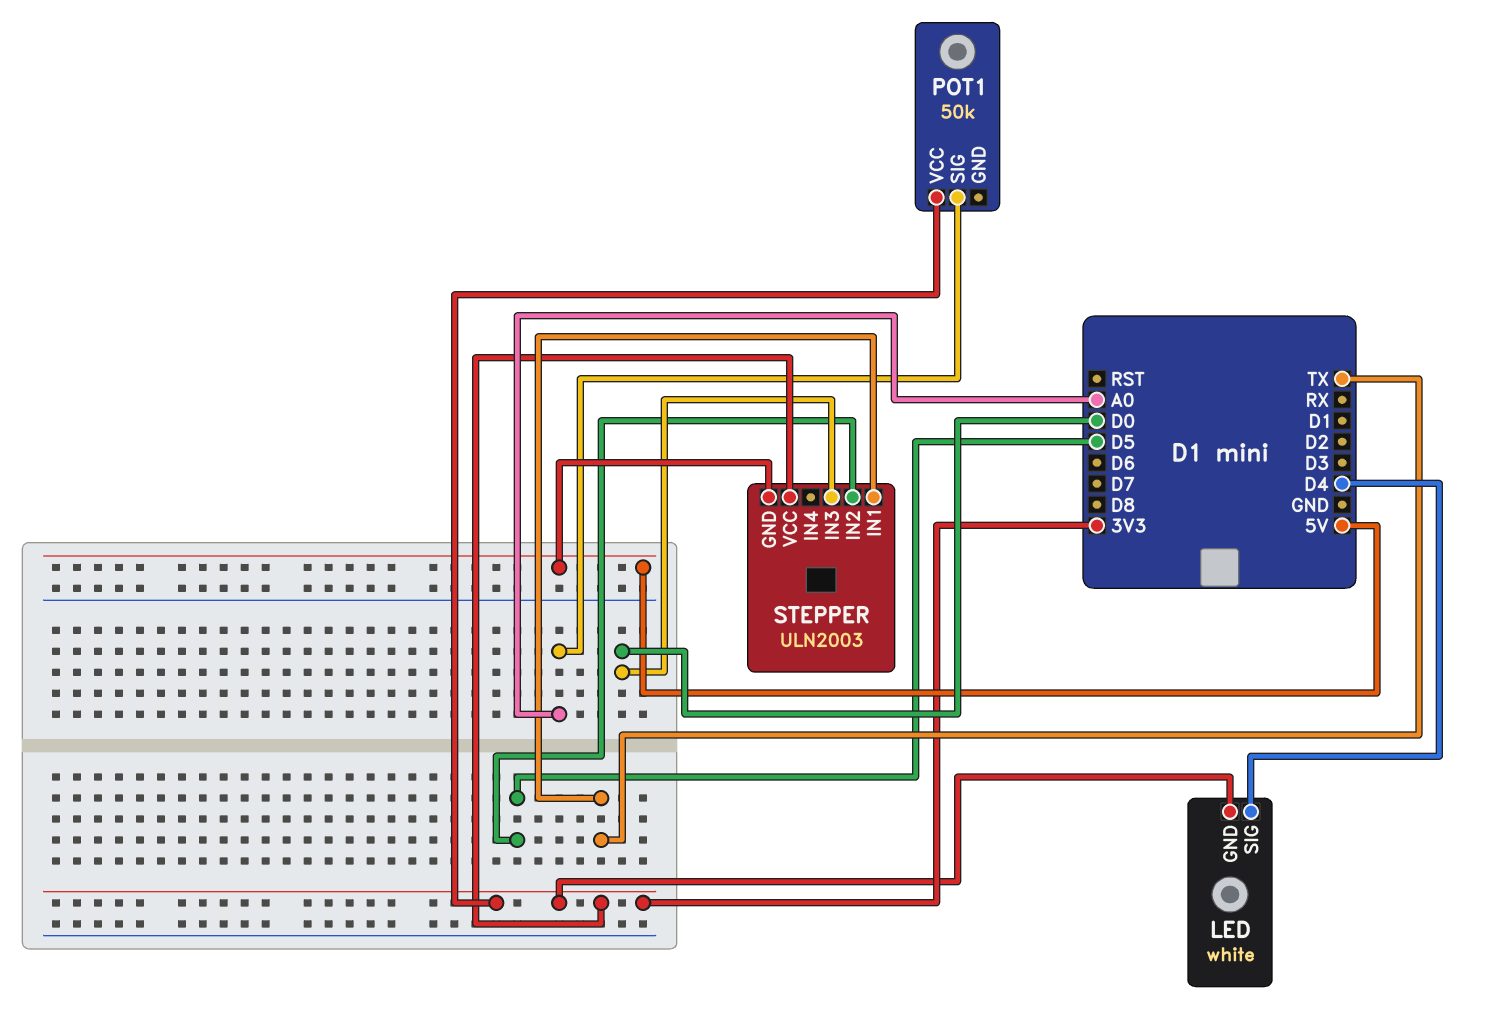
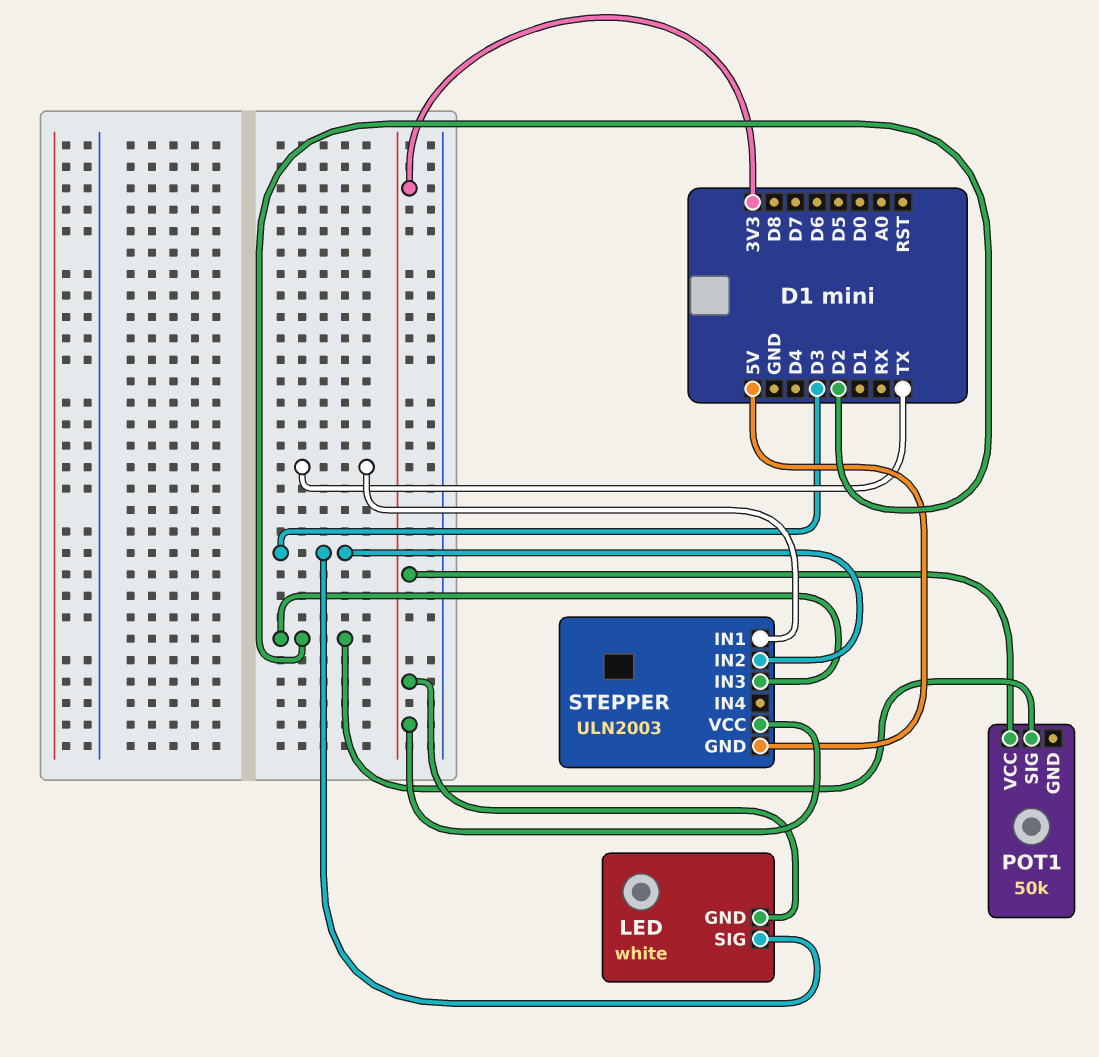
LED pin SIG: D4 -> D3
POT1 pin SIG: A0 -> D2
STEPPER pin IN2: D5 -> D3
STEPPER pin IN3: D0 -> D2

